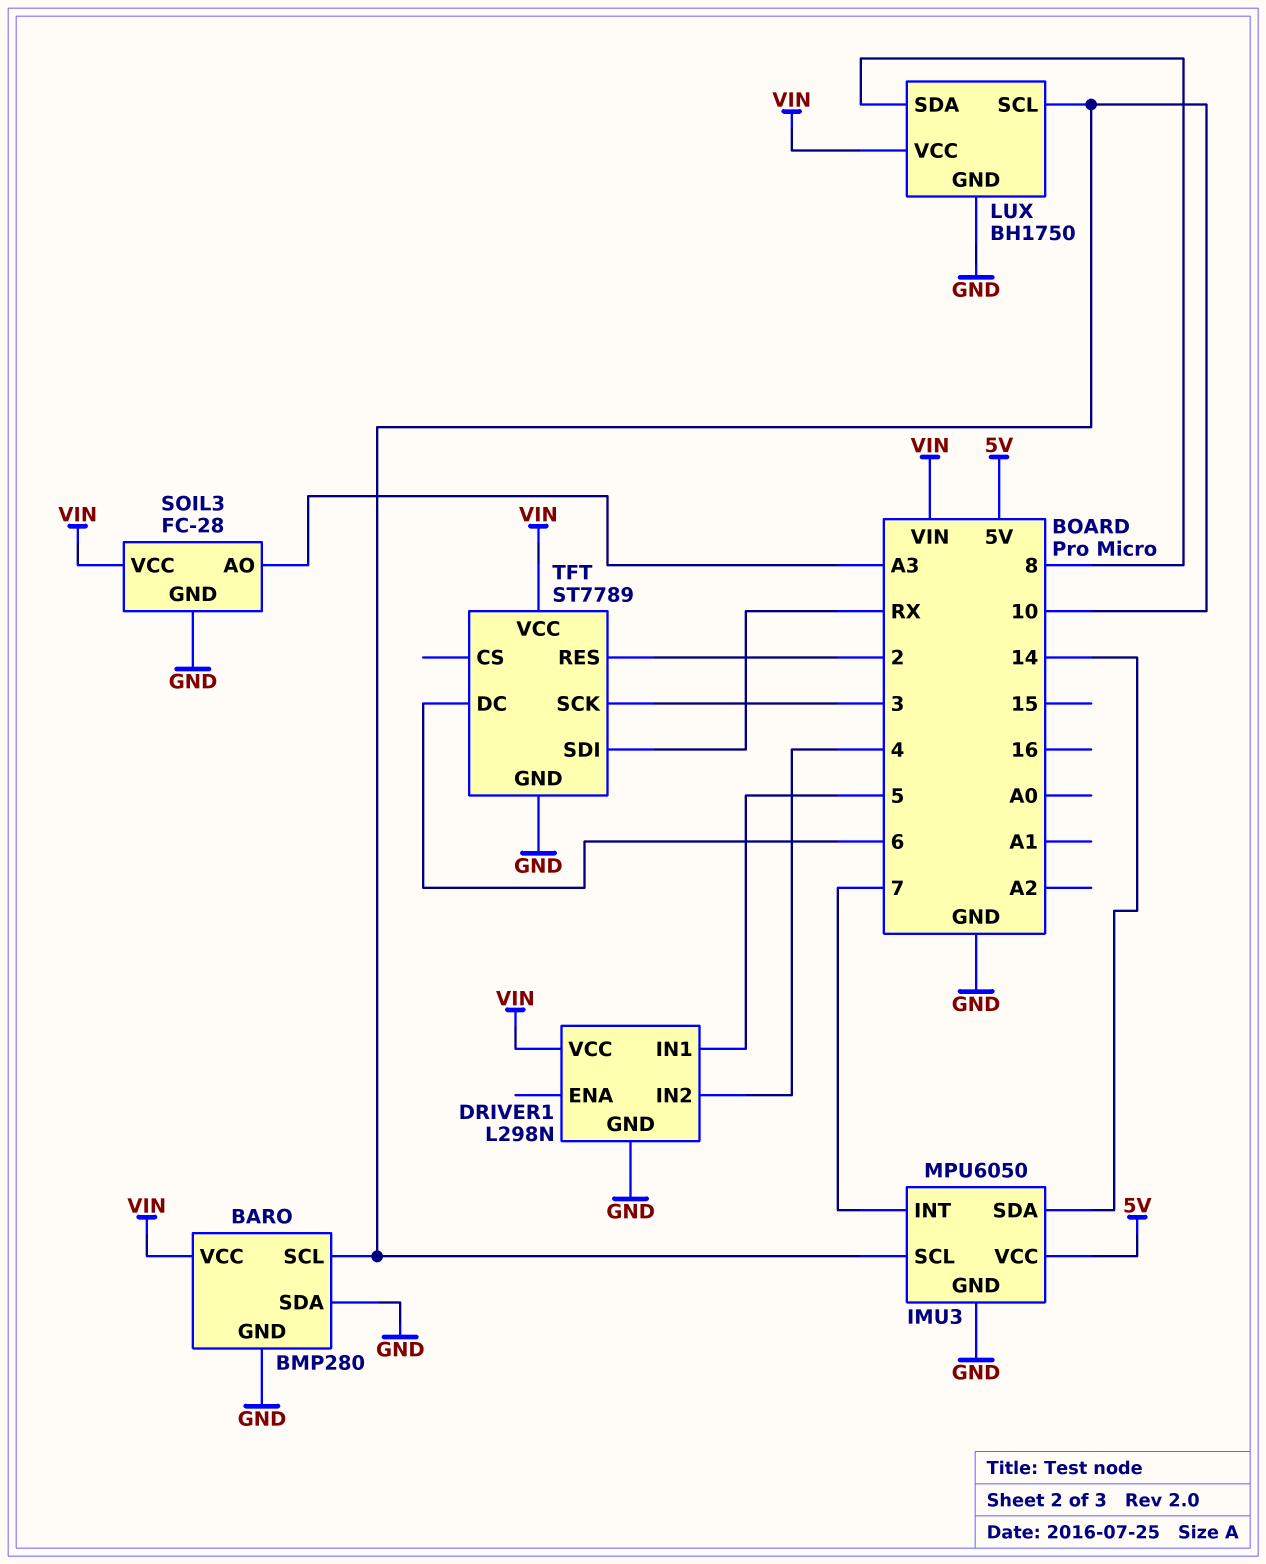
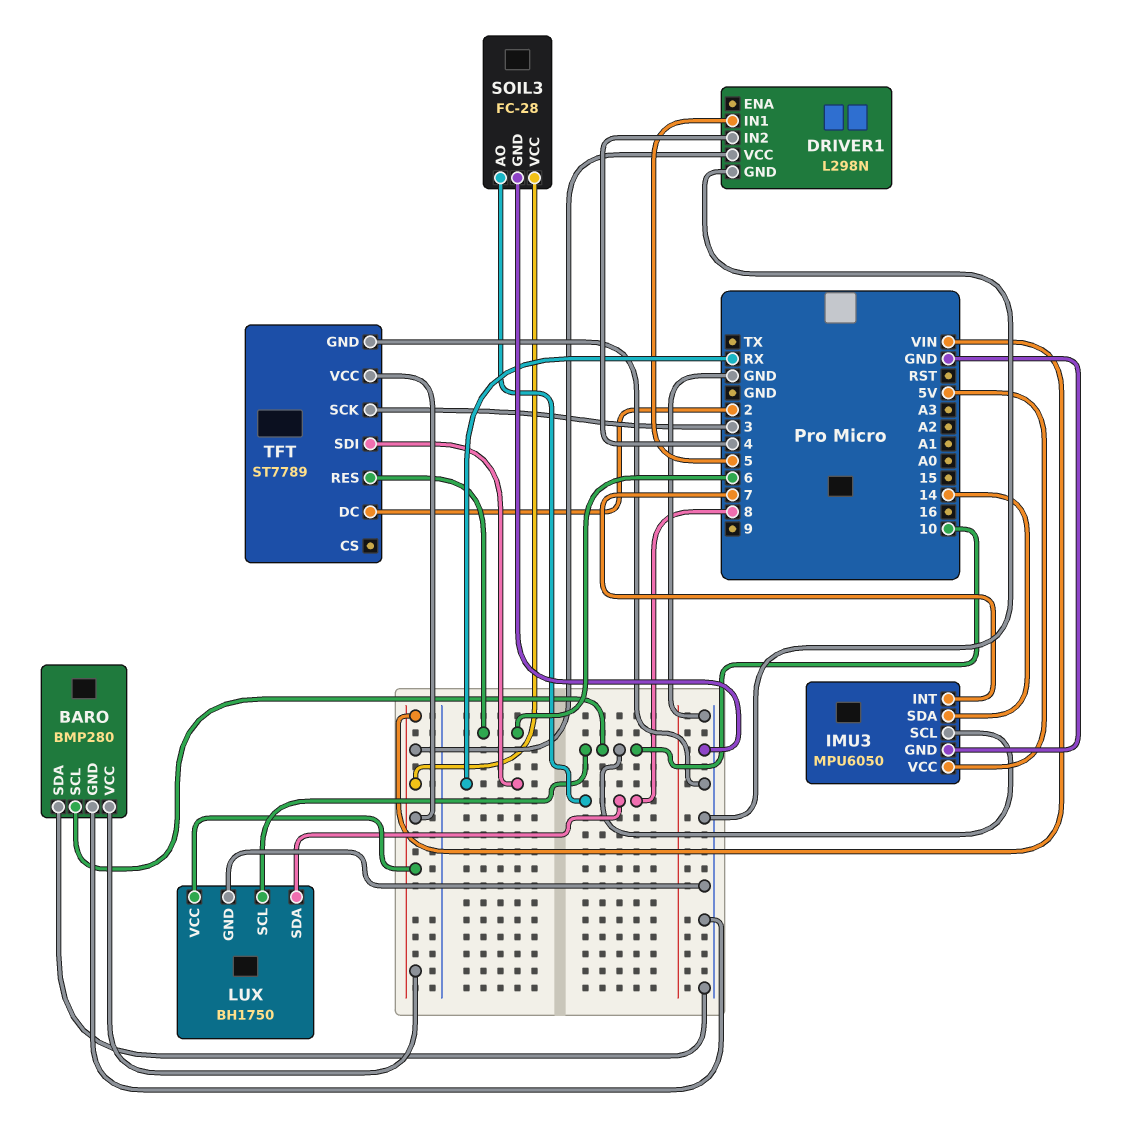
SOIL3 pin AO: A3 -> 8
TFT pin DC: 6 -> 2
TFT pin RES: 2 -> 6

